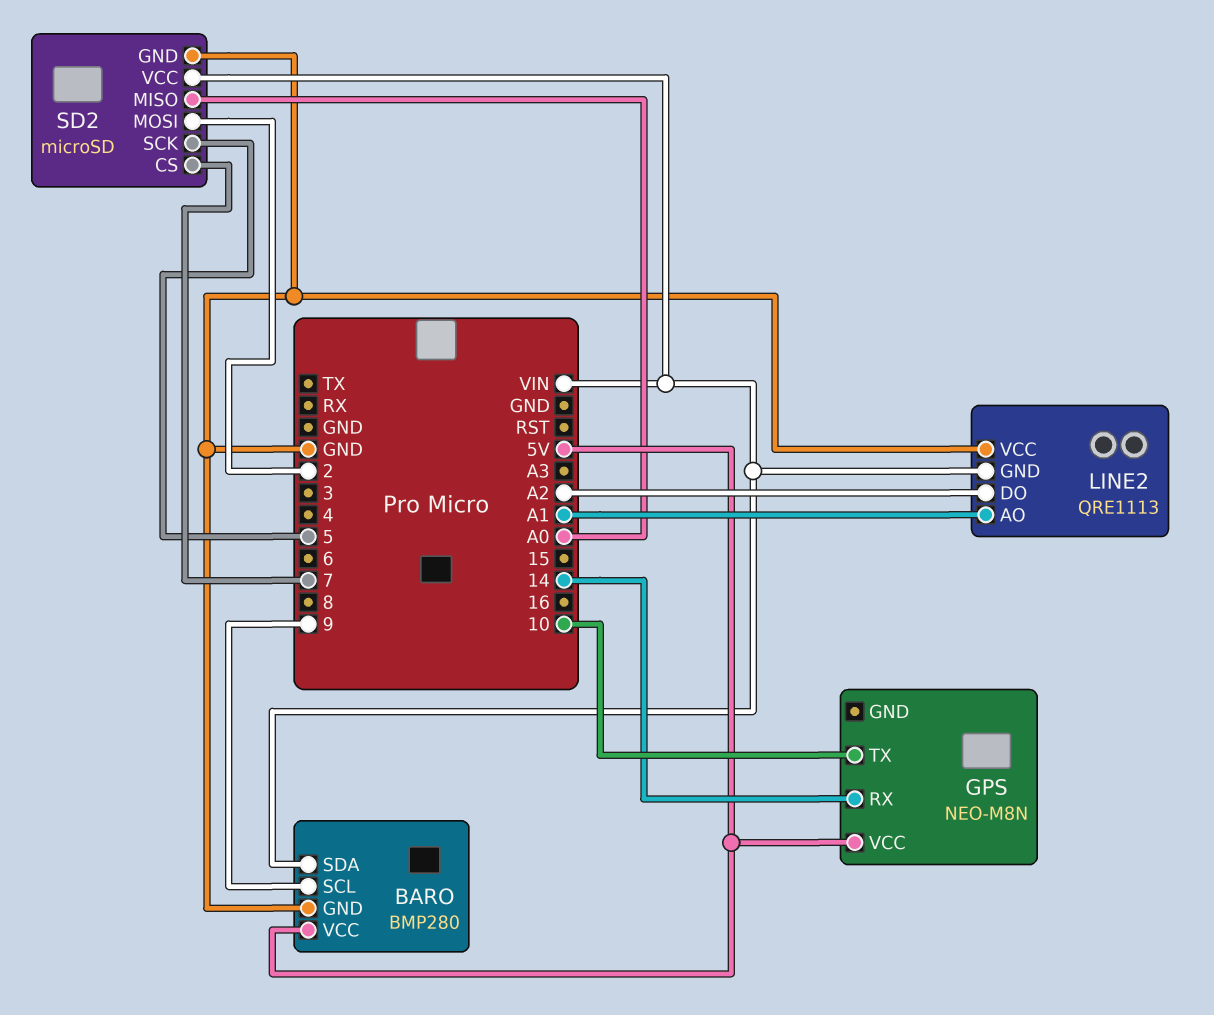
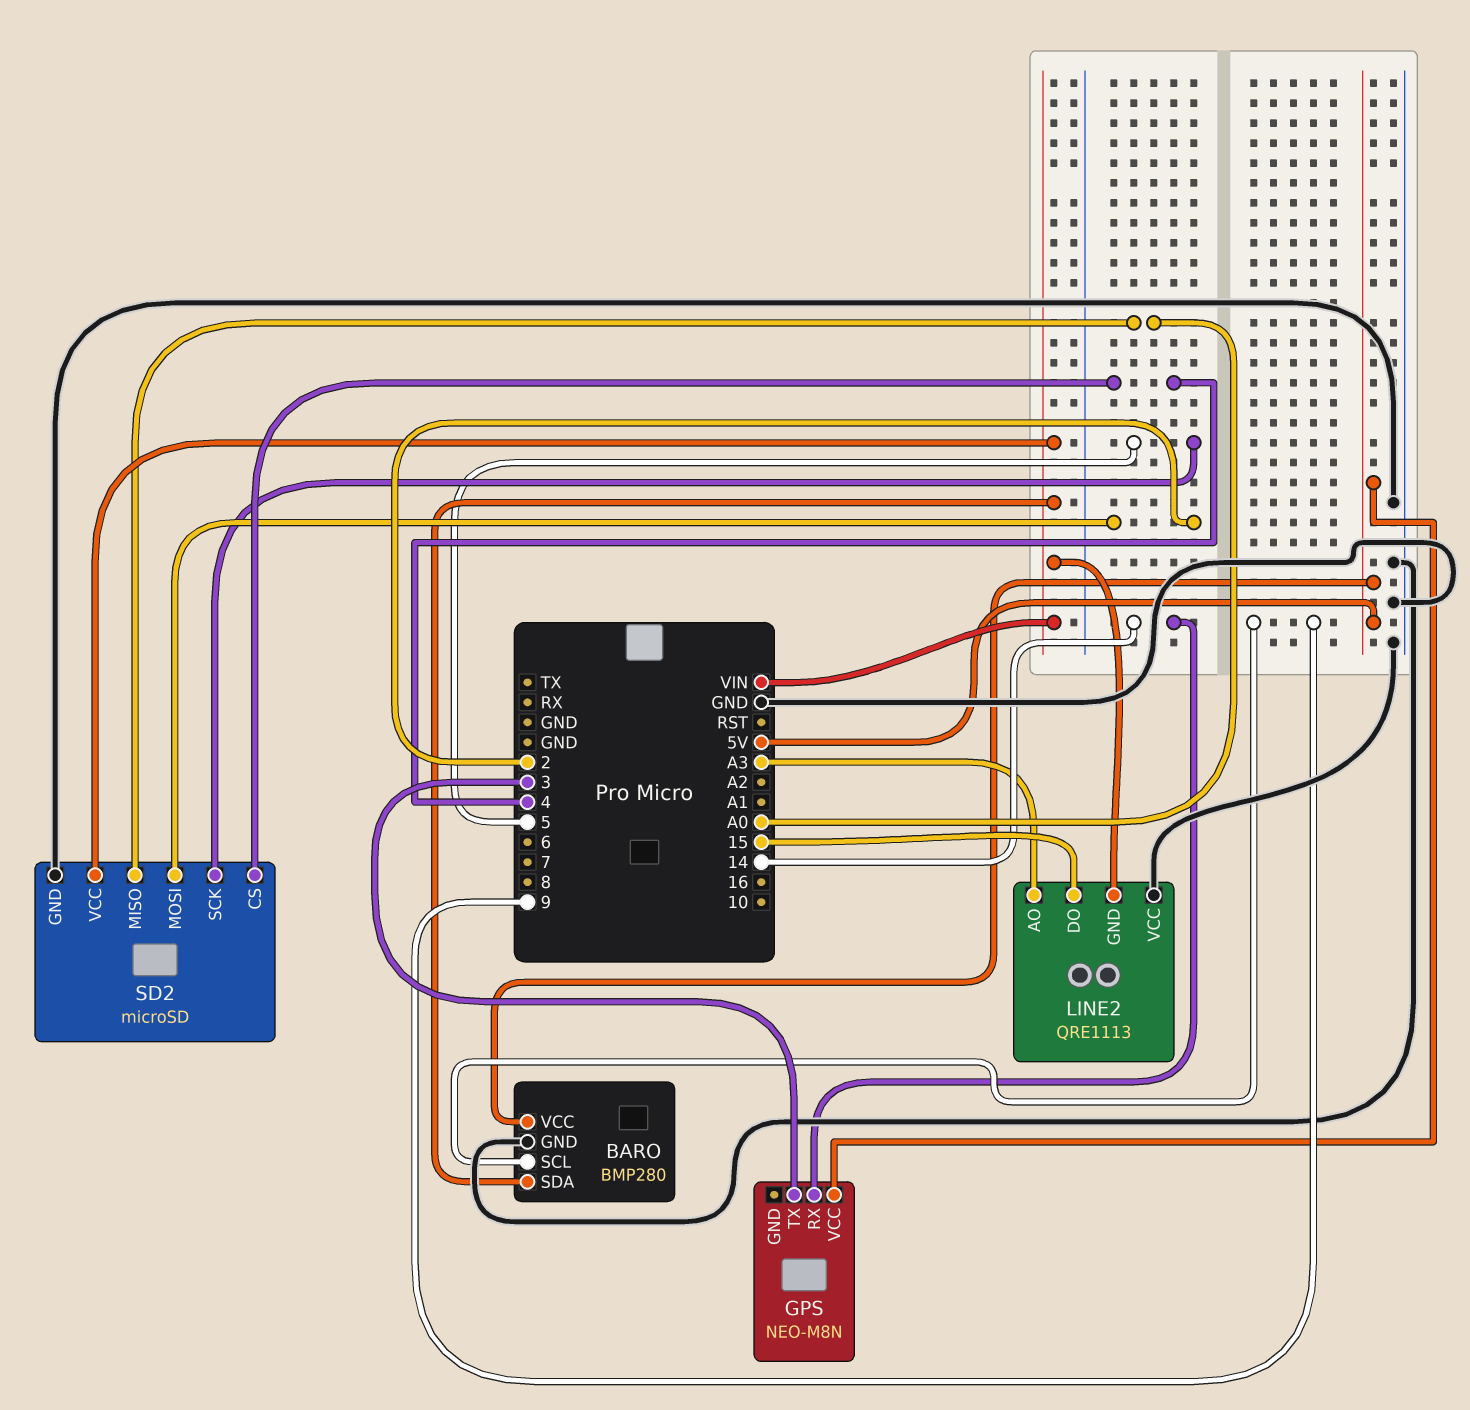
GPS pin TX: 10 -> 3
LINE2 pin AO: A1 -> A3
LINE2 pin DO: A2 -> 15
SD2 pin CS: 7 -> 4

